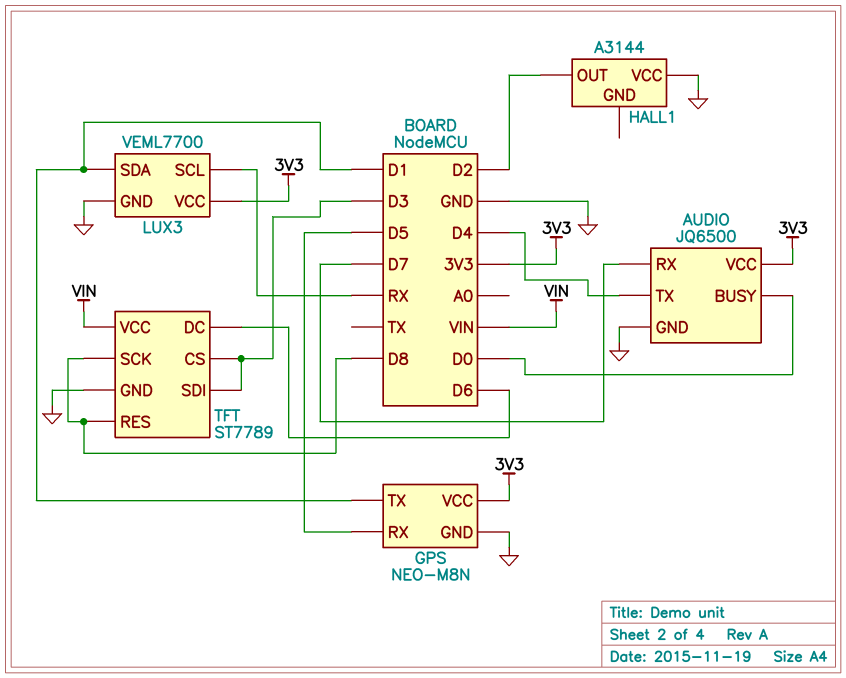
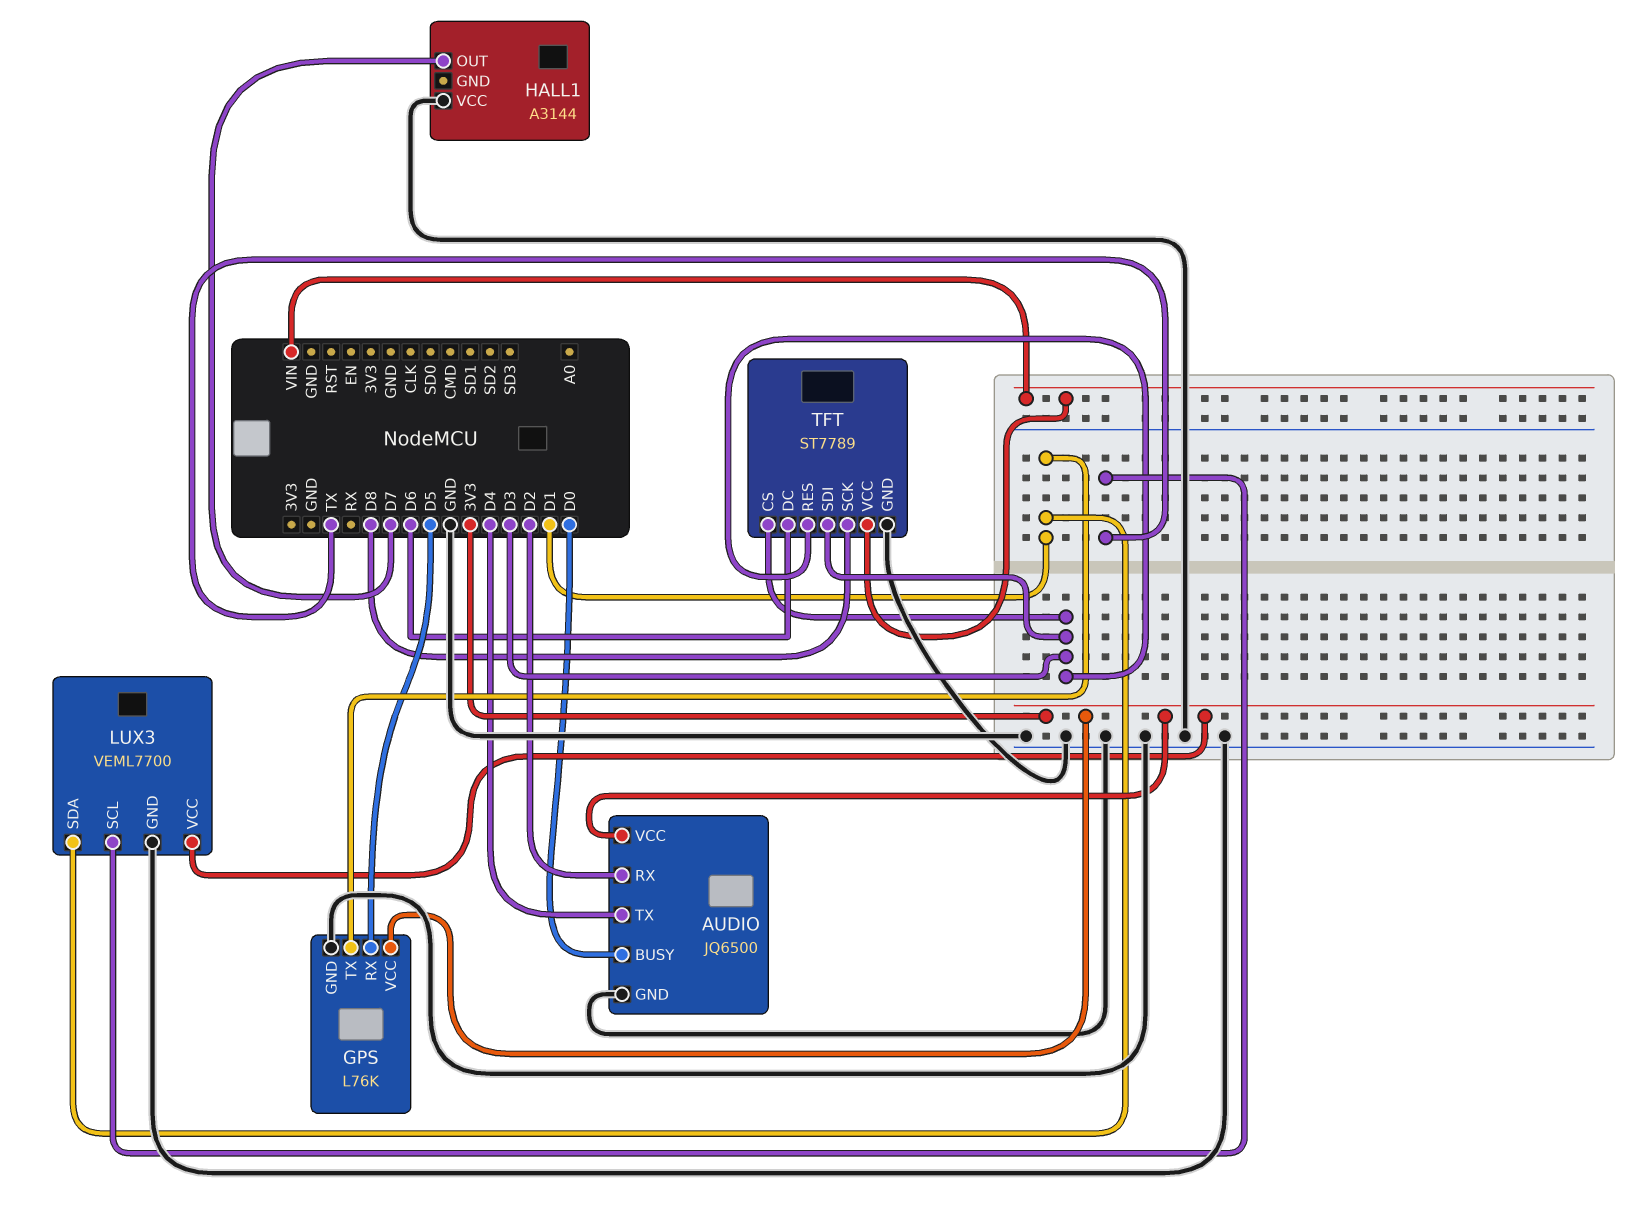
AUDIO pin RX: D7 -> D2
GPS: NEO-M8N -> L76K
HALL1 pin OUT: D2 -> D7
LUX3 pin SCL: RX -> TX
TFT pin RES: D8 -> D3

